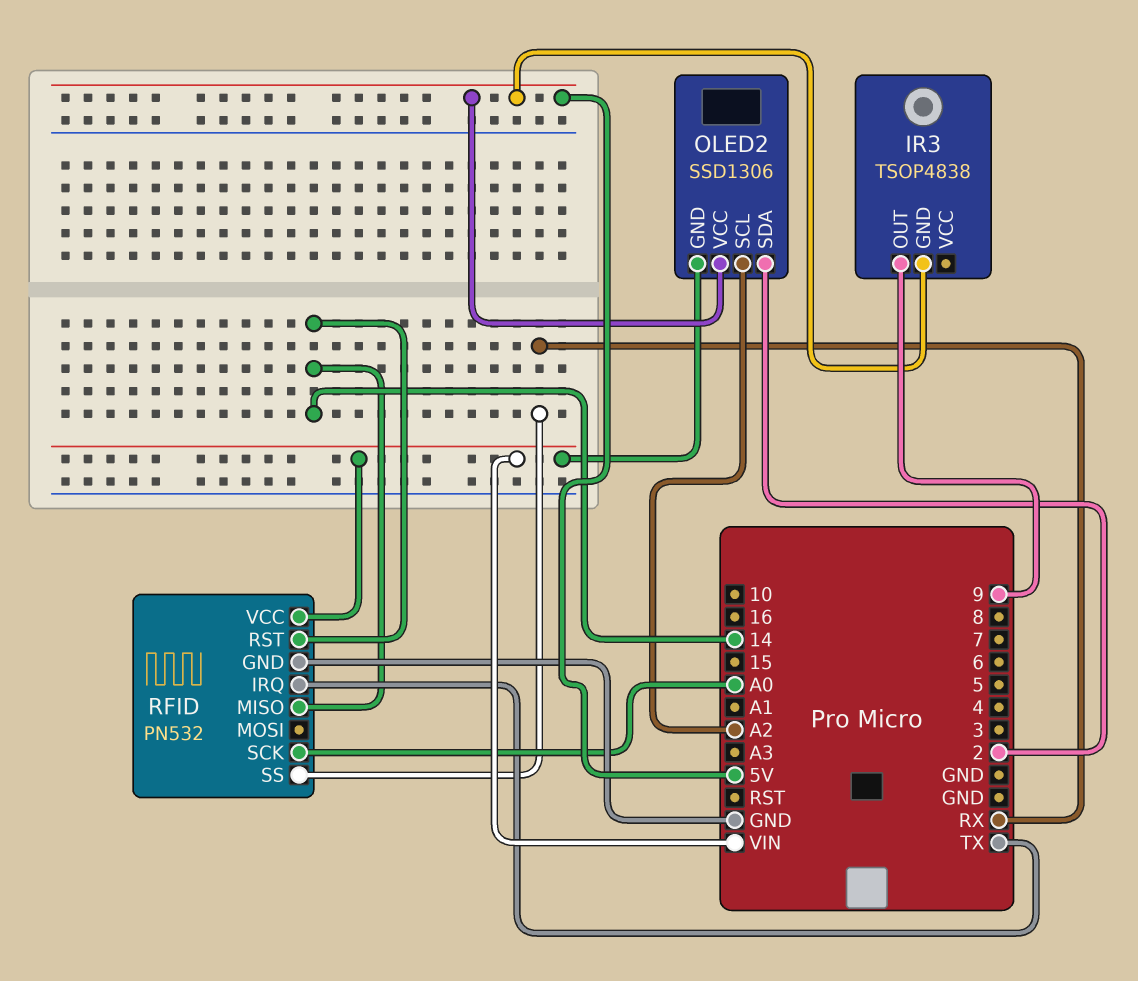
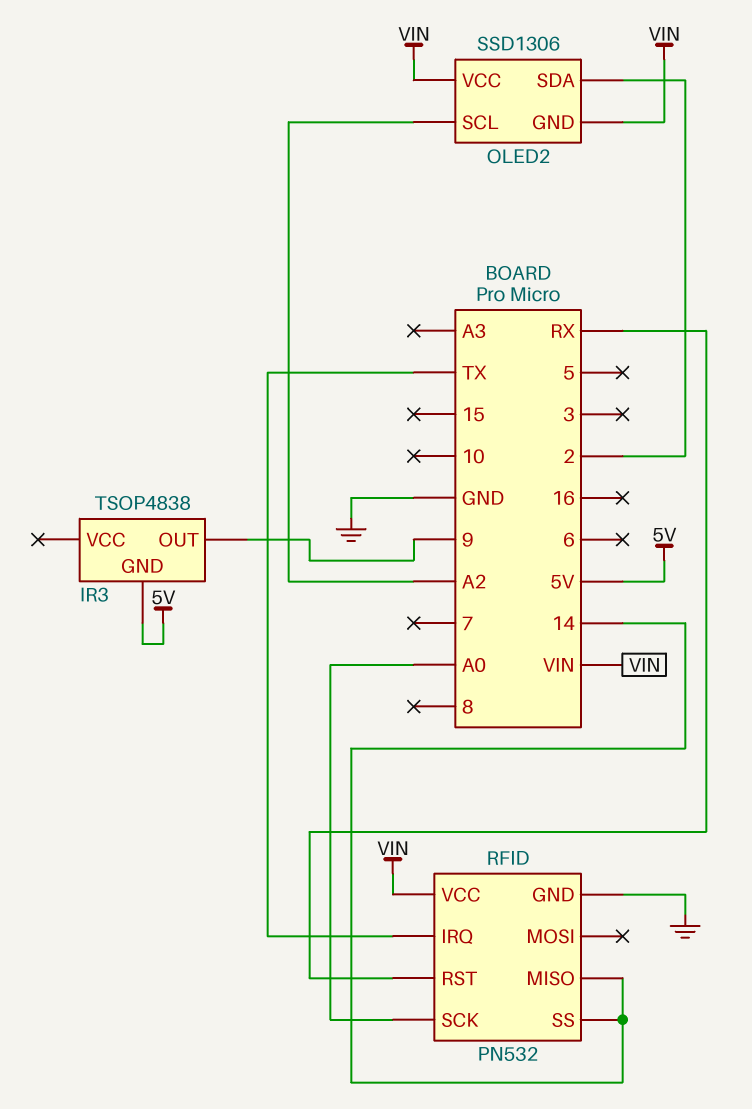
OLED2 pin VCC: 5V -> VIN
RFID pin RST: 14 -> RX
RFID pin SS: RX -> 14

